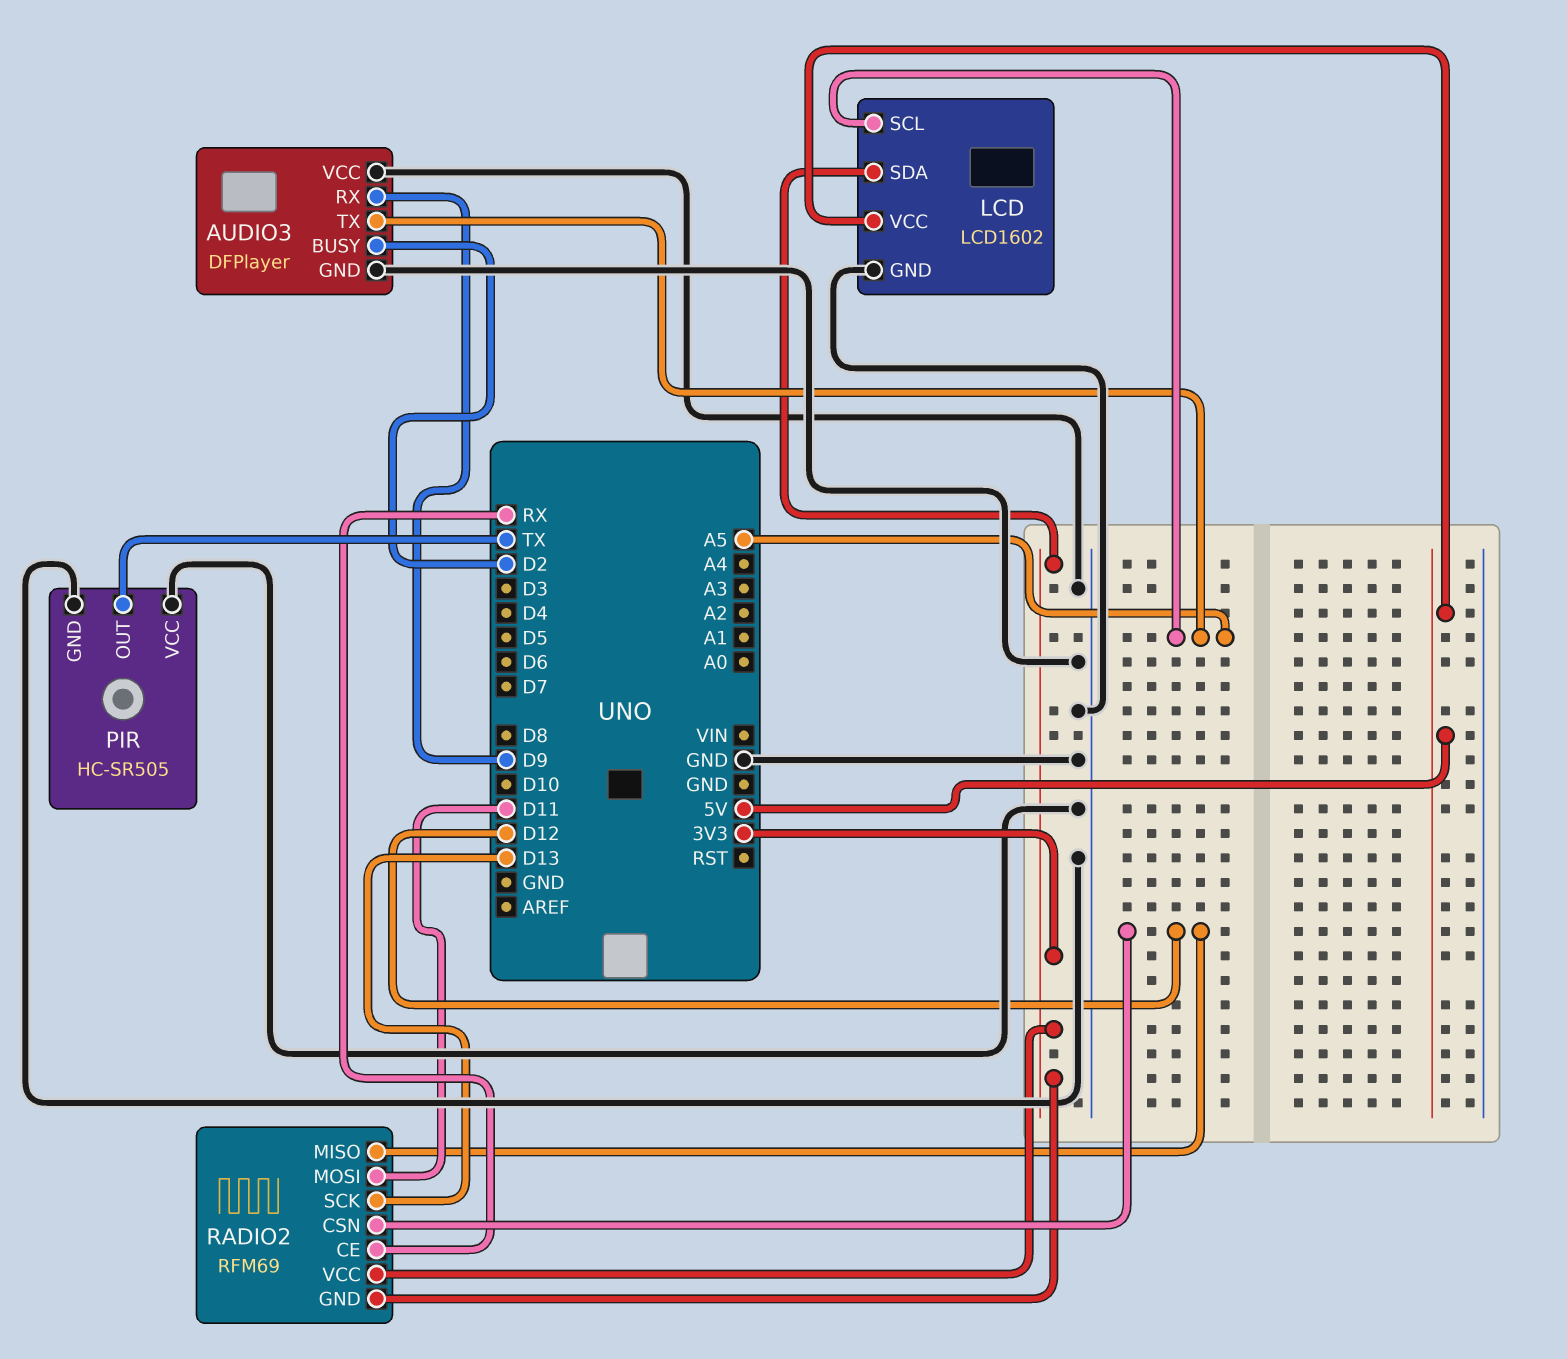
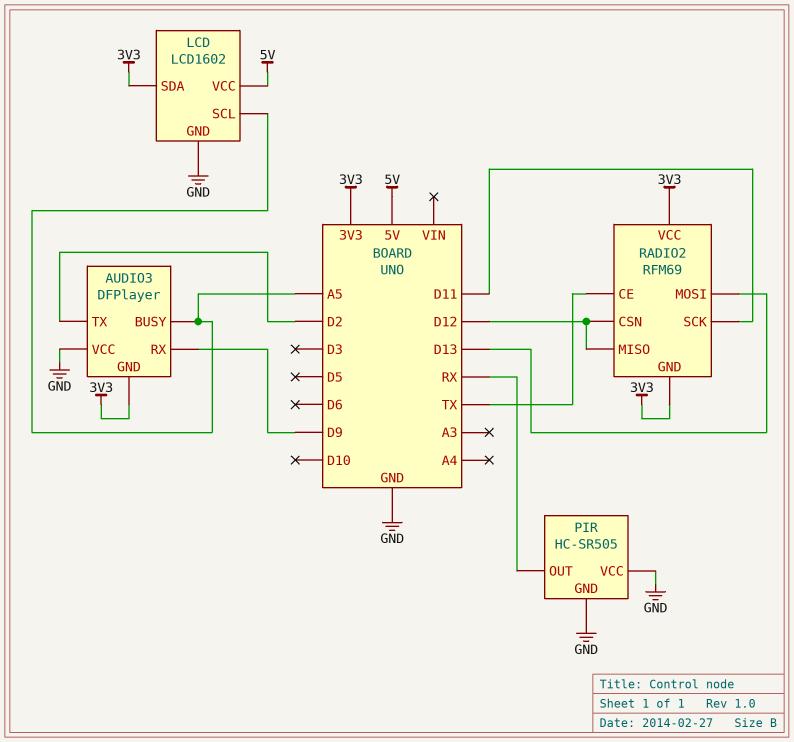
AUDIO3 pin BUSY: D2 -> A5
AUDIO3 pin GND: GND -> 3V3
AUDIO3 pin TX: A5 -> D2
PIR pin OUT: TX -> RX
RADIO2 pin CE: RX -> TX
RADIO2 pin MOSI: D11 -> D13
RADIO2 pin SCK: D13 -> D11

